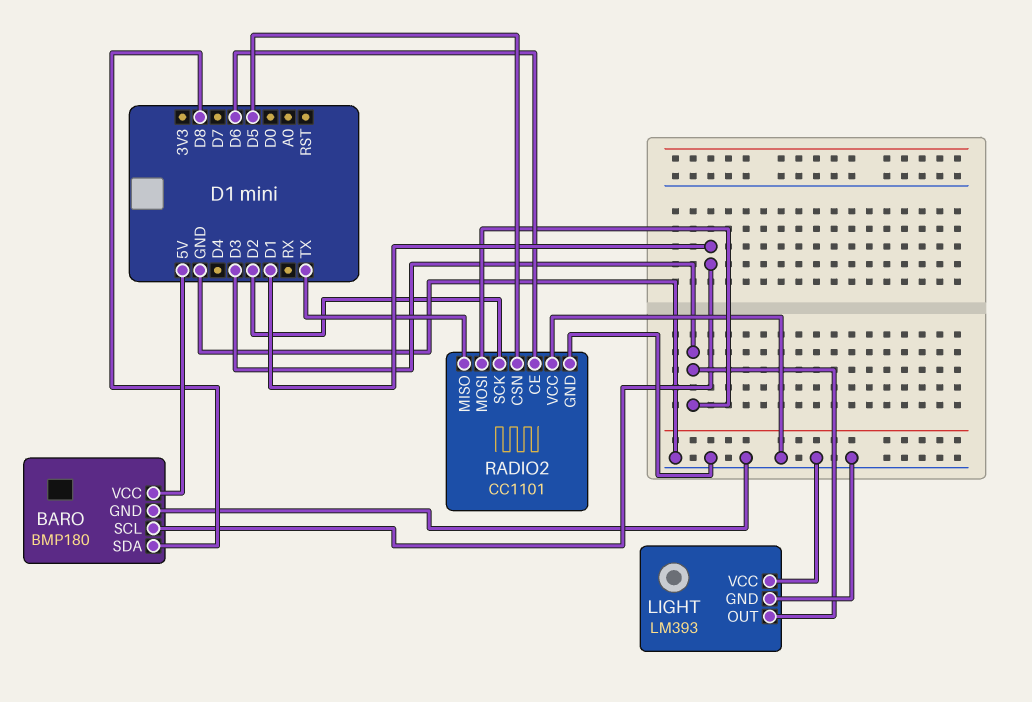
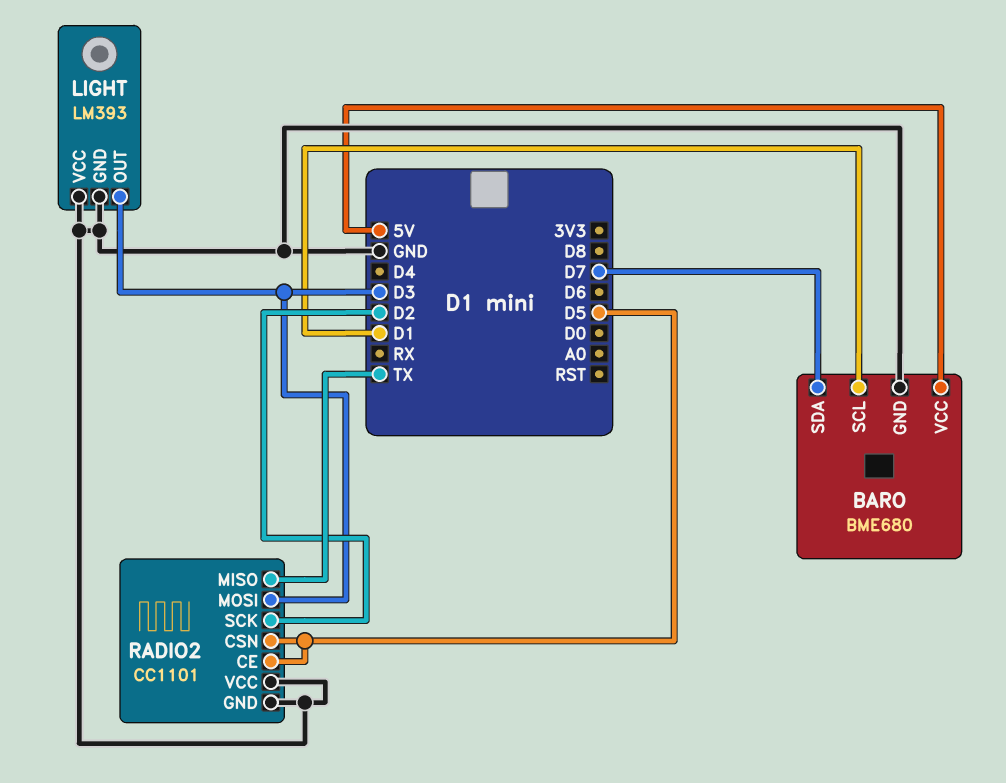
BARO: BMP180 -> BME680
BARO pin SDA: D8 -> D7
RADIO2 pin CE: D6 -> D5

